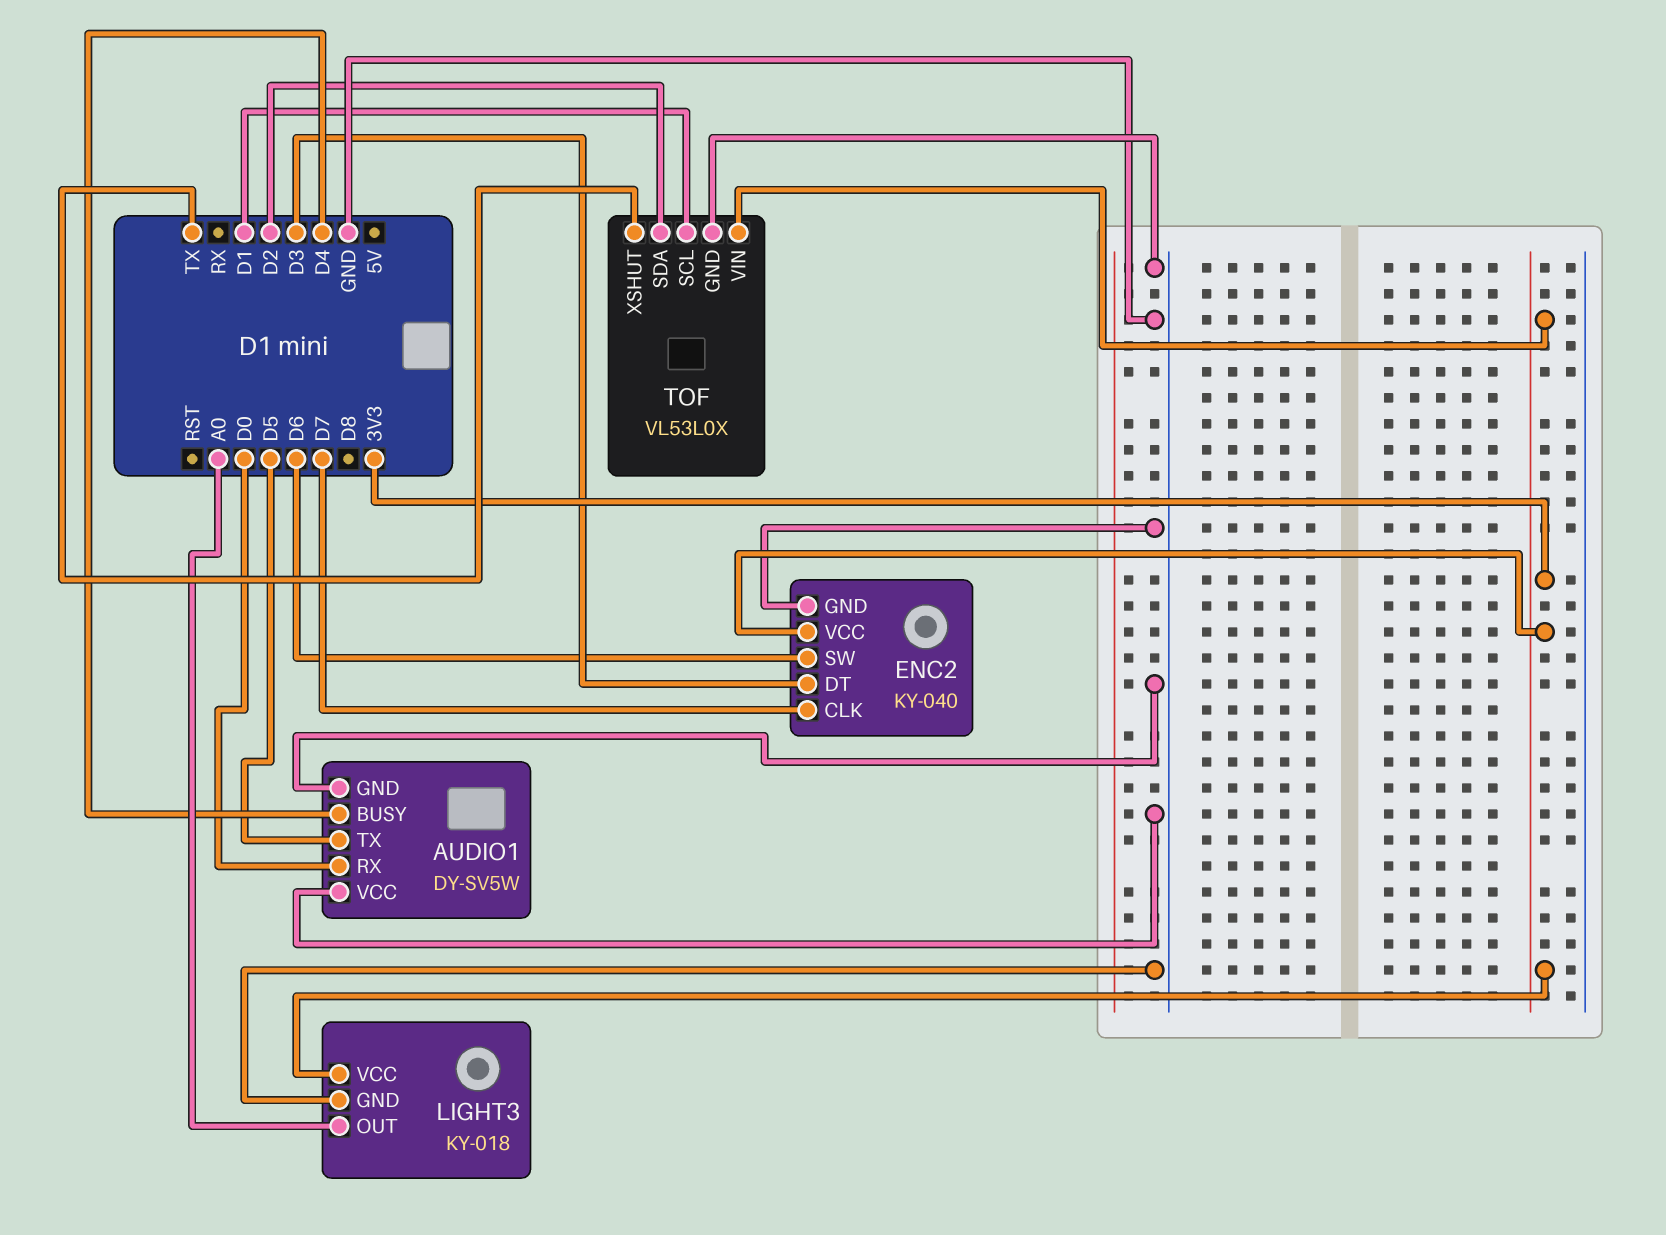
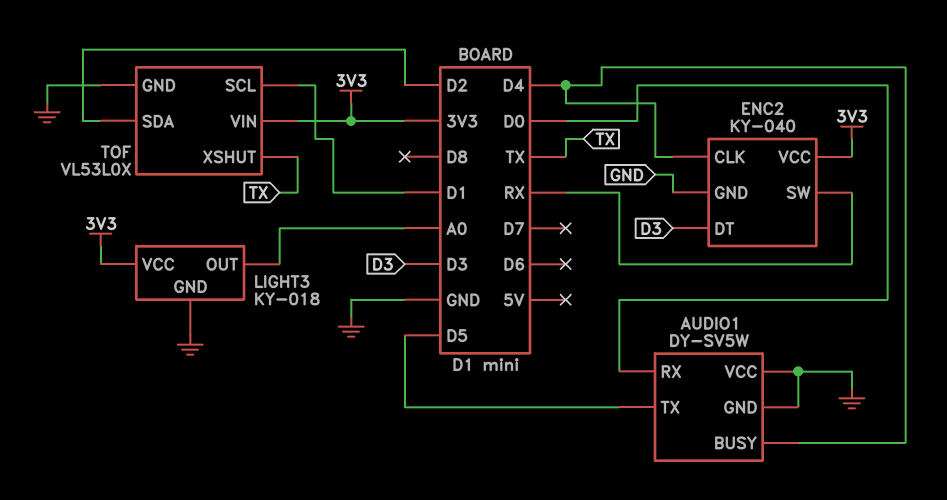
ENC2 pin CLK: D7 -> D4
ENC2 pin SW: D6 -> RX

